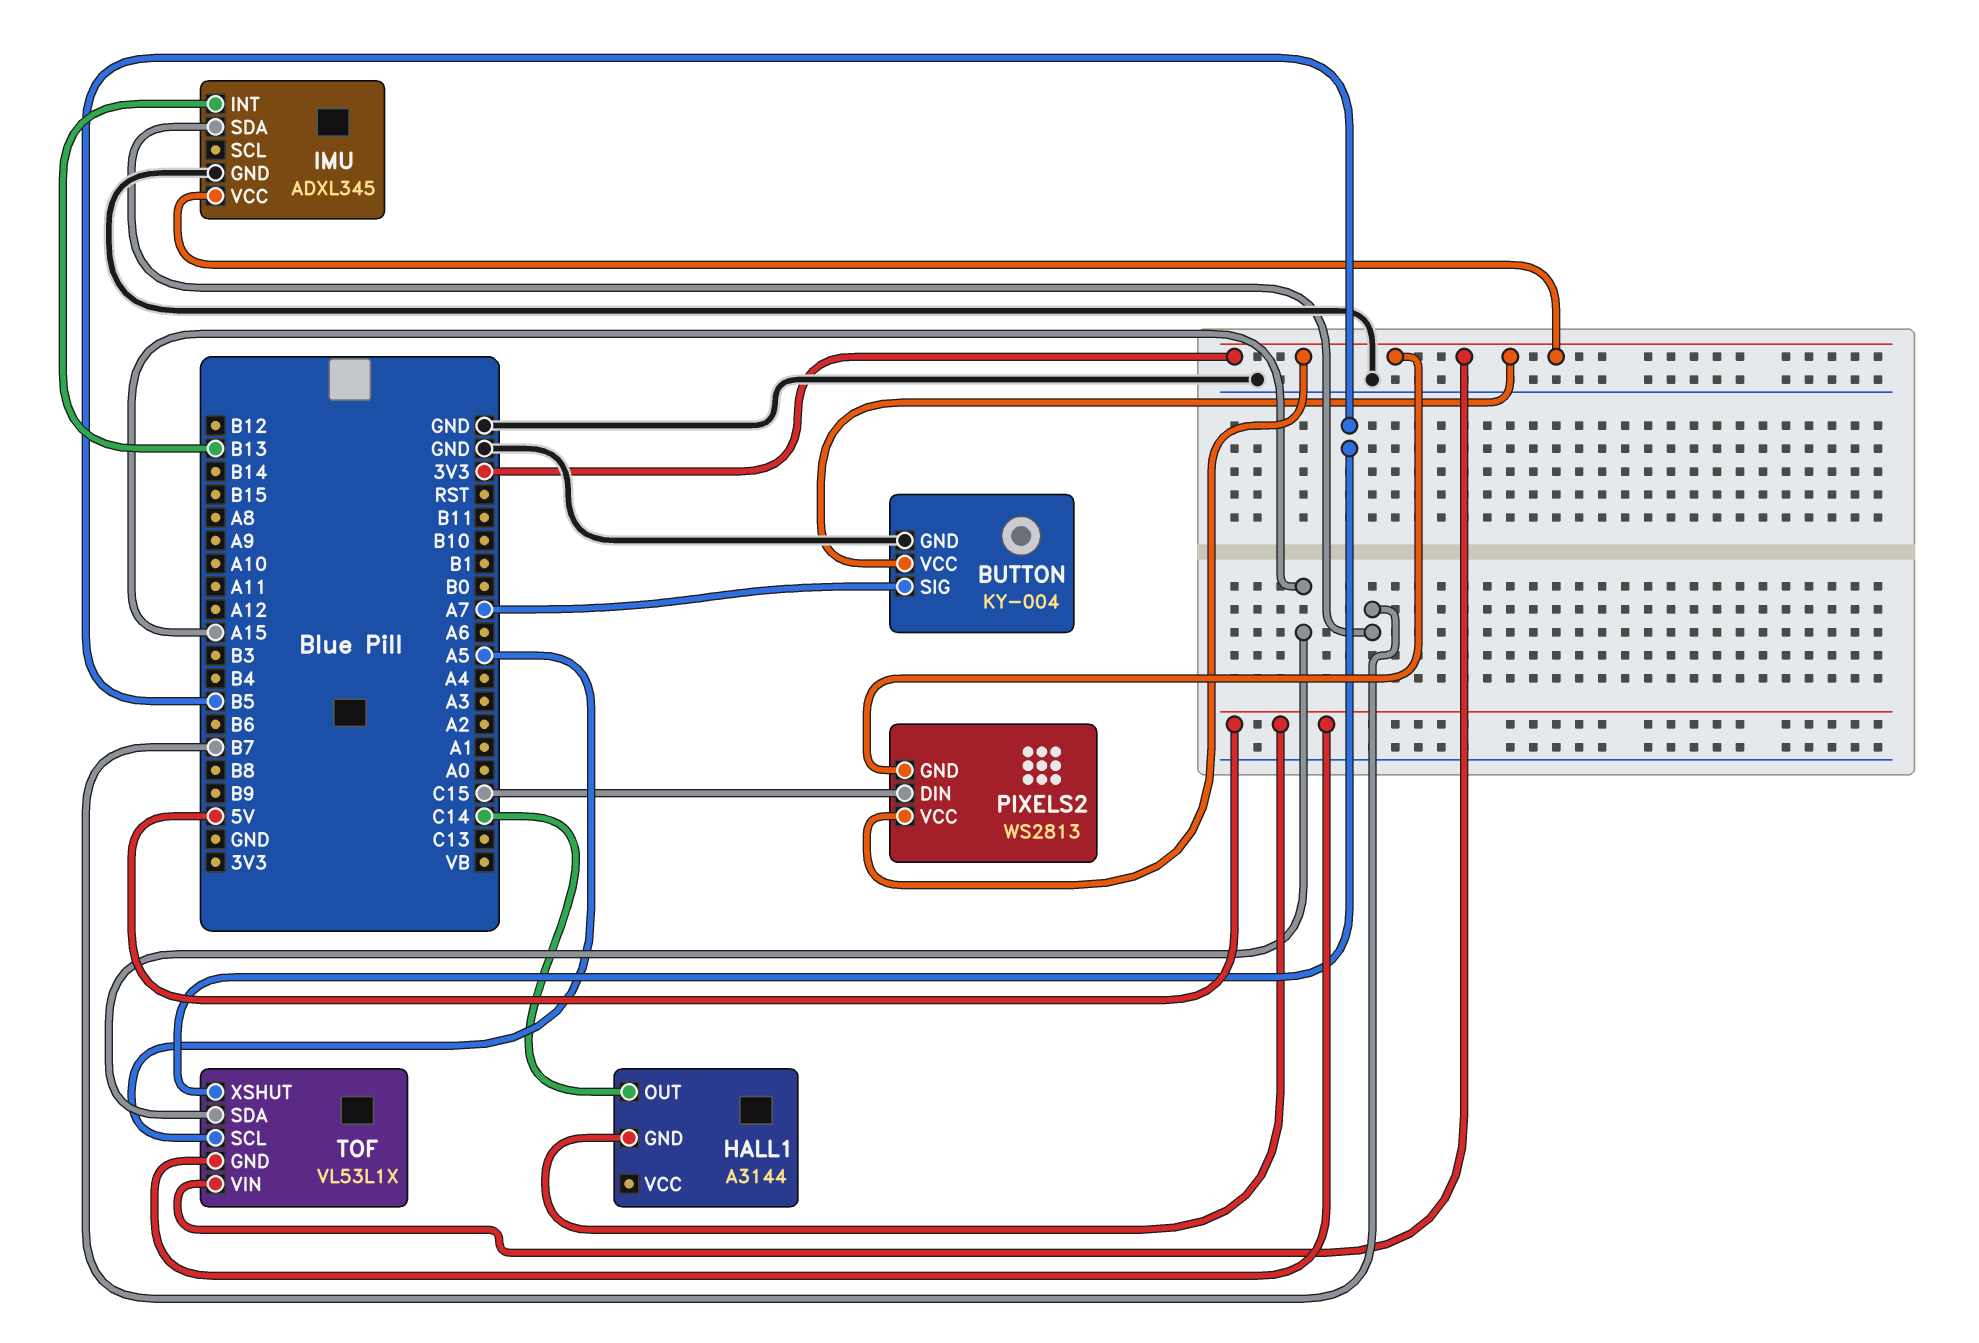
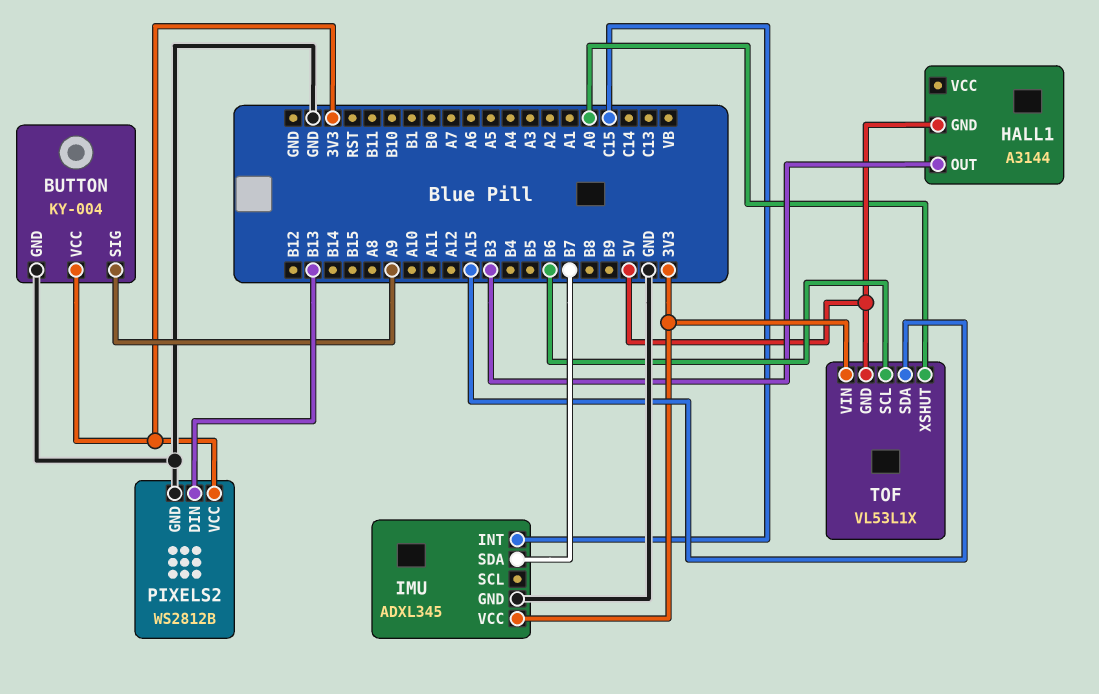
BUTTON pin SIG: A7 -> A9
HALL1 pin OUT: C14 -> B3
IMU pin INT: B13 -> C15
PIXELS2: WS2813 -> WS2812B
PIXELS2 pin DIN: C15 -> B13
PIXELS2 pin GND: 3V3 -> GND
TOF pin SCL: A5 -> B6
TOF pin XSHUT: B5 -> A0

